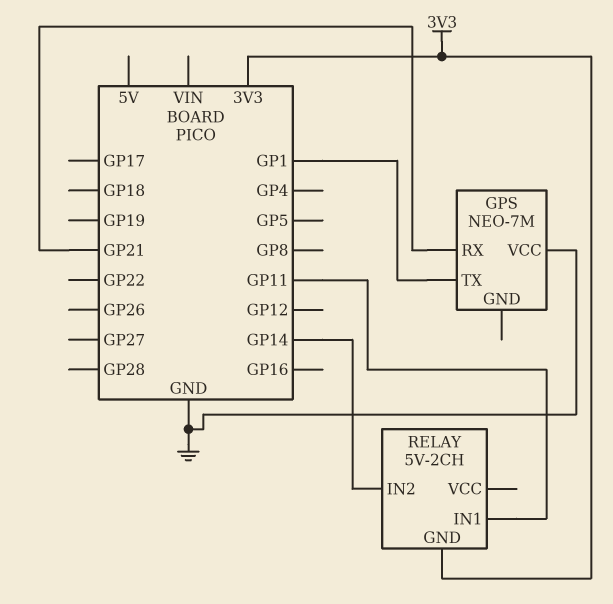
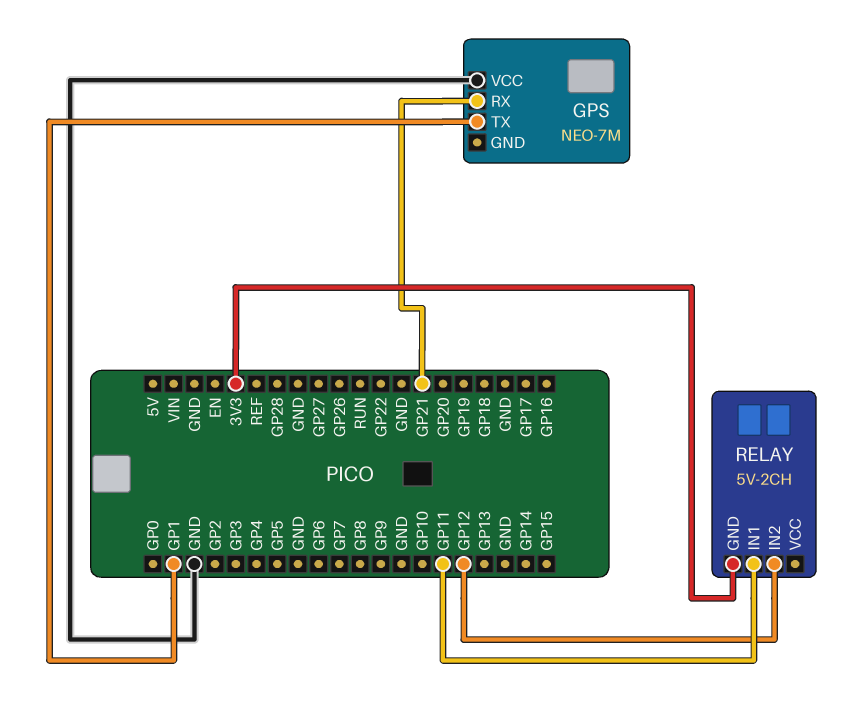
RELAY pin IN2: GP14 -> GP12

